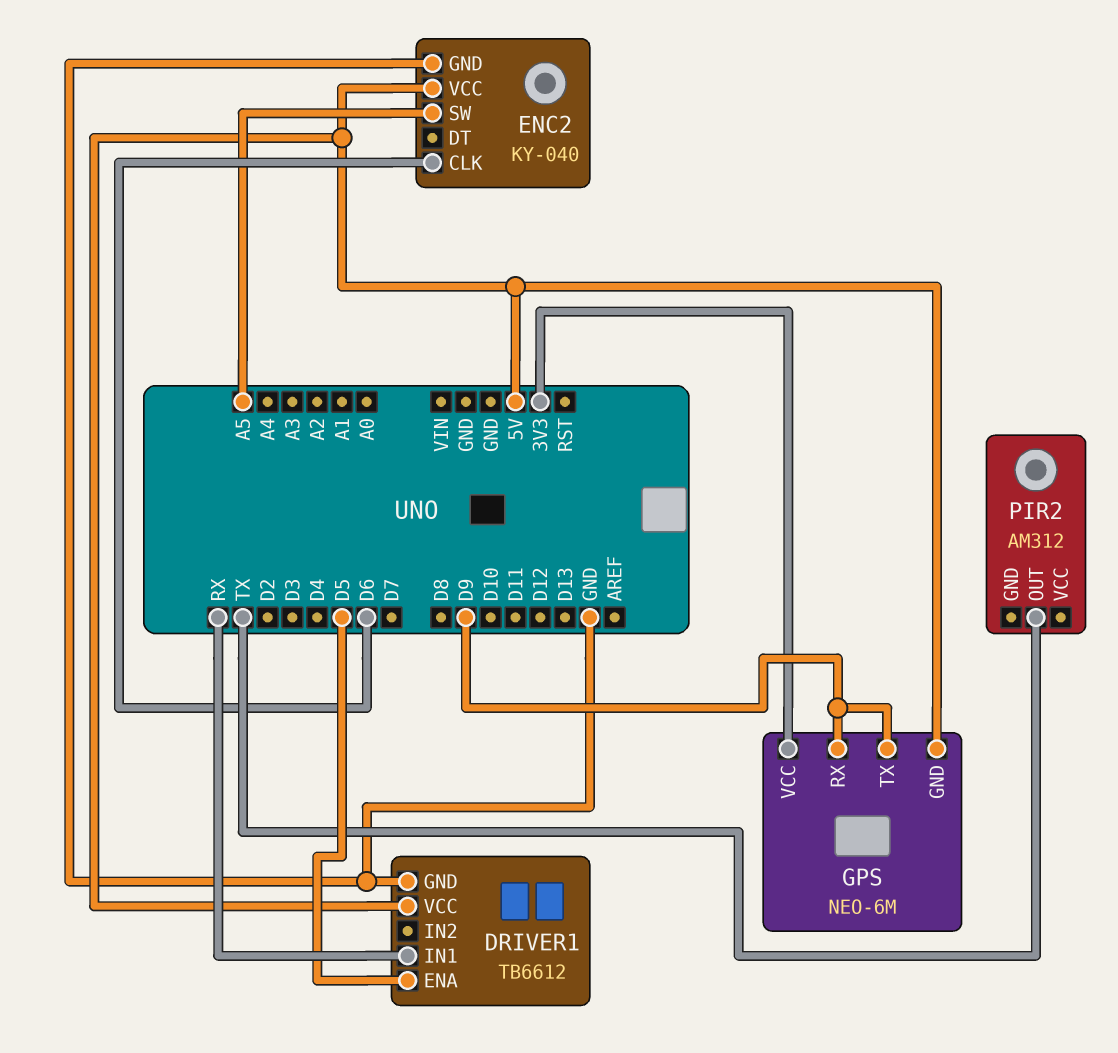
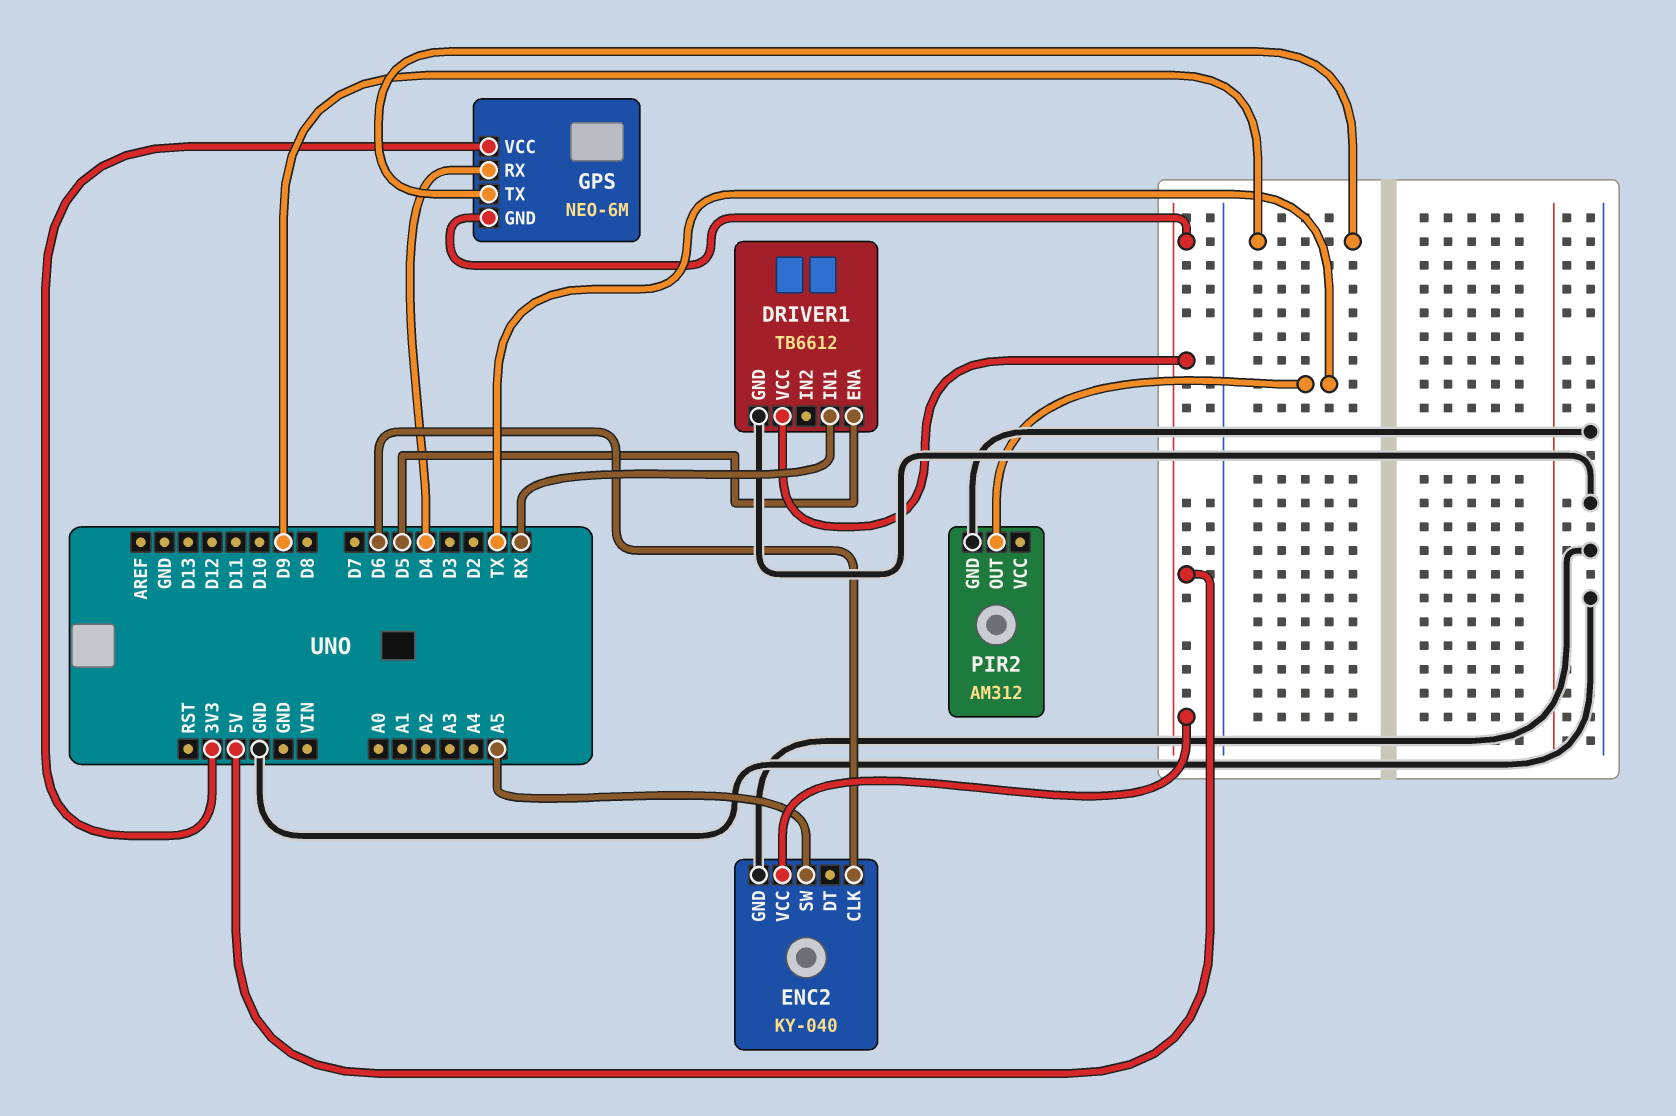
GPS pin RX: D9 -> D4
PIR2 pin GND: none -> GND

